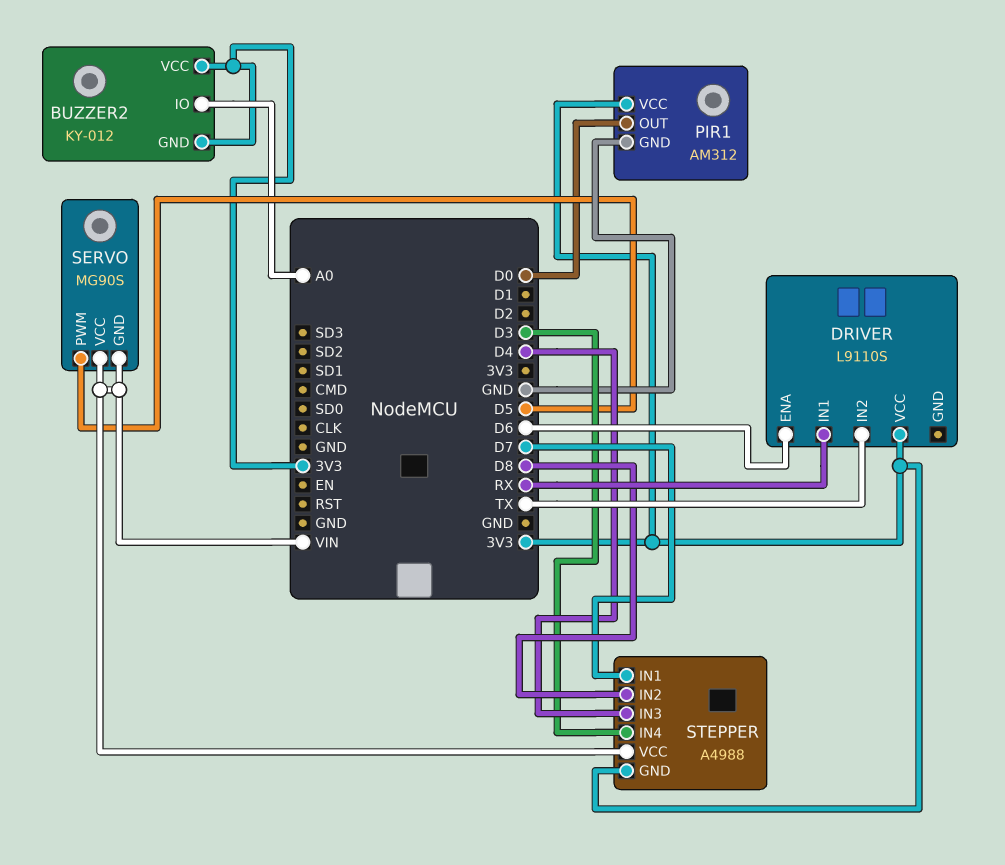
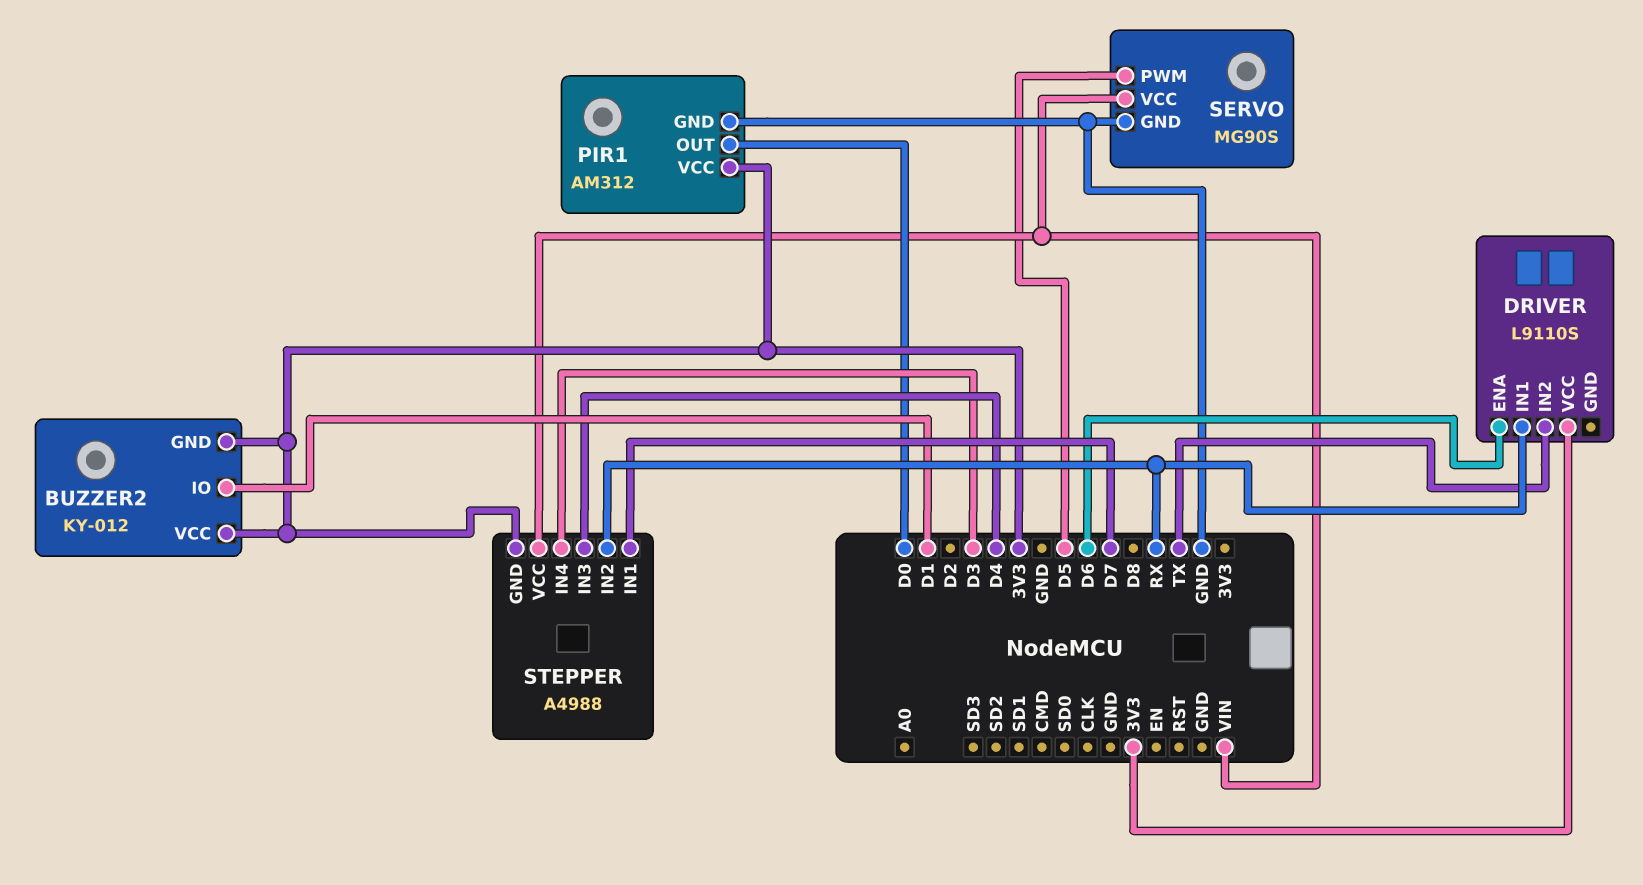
BUZZER2 pin IO: A0 -> D1
SERVO pin GND: VIN -> GND
STEPPER pin IN2: D8 -> RX

